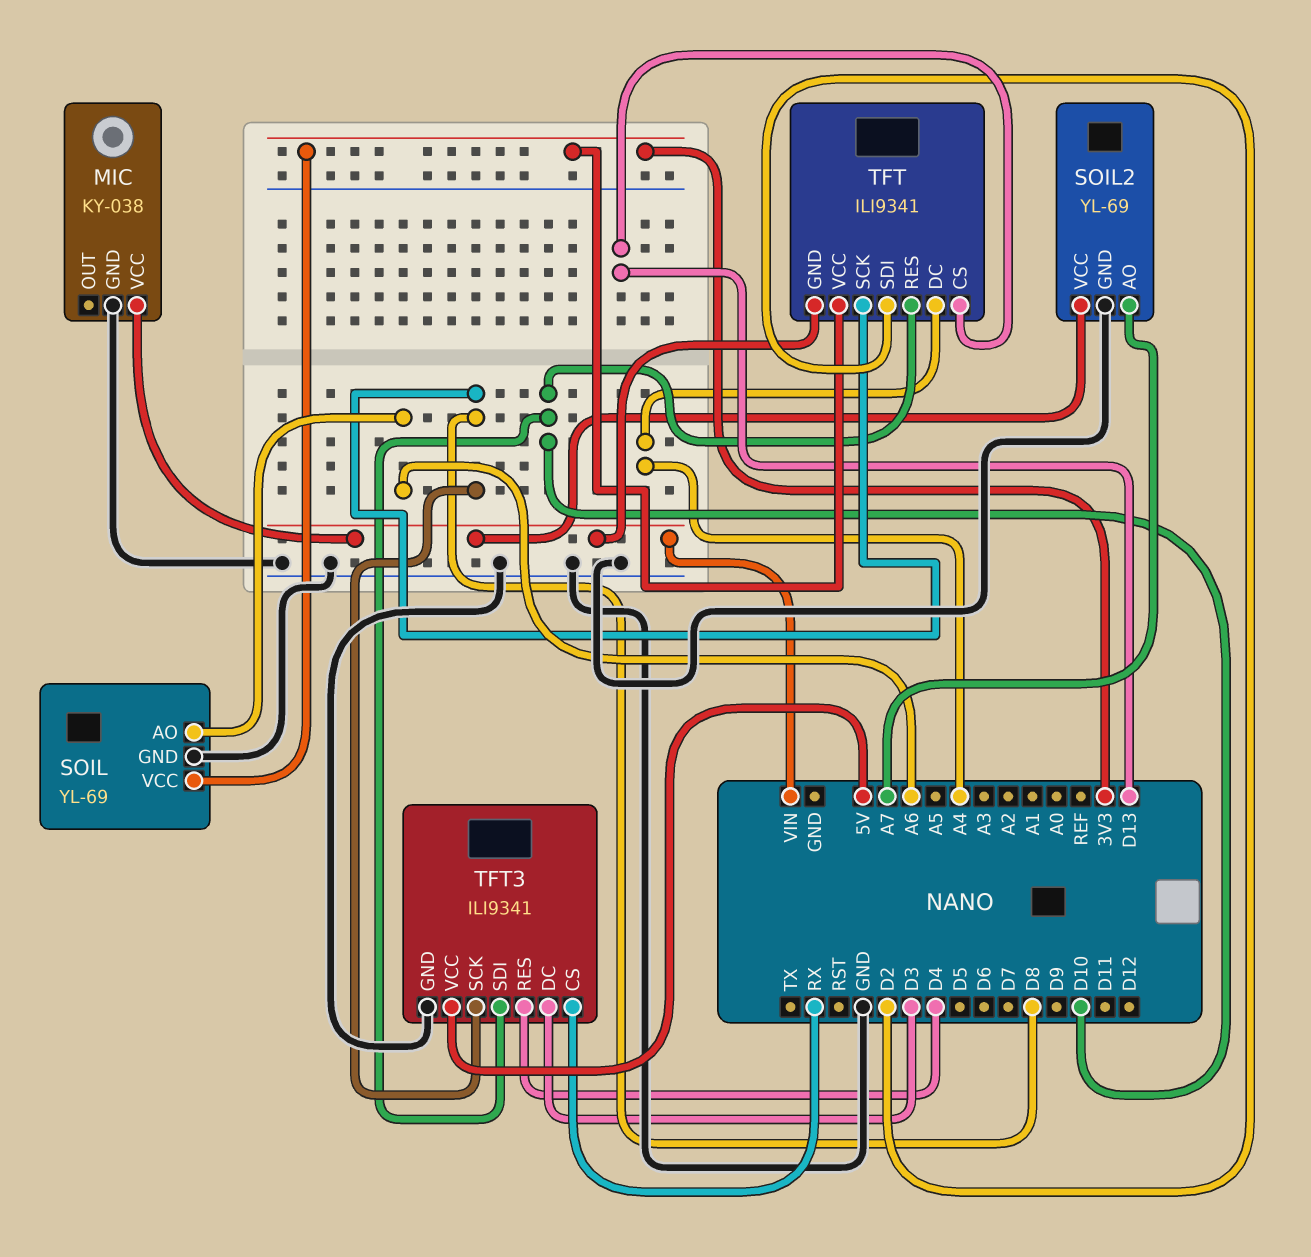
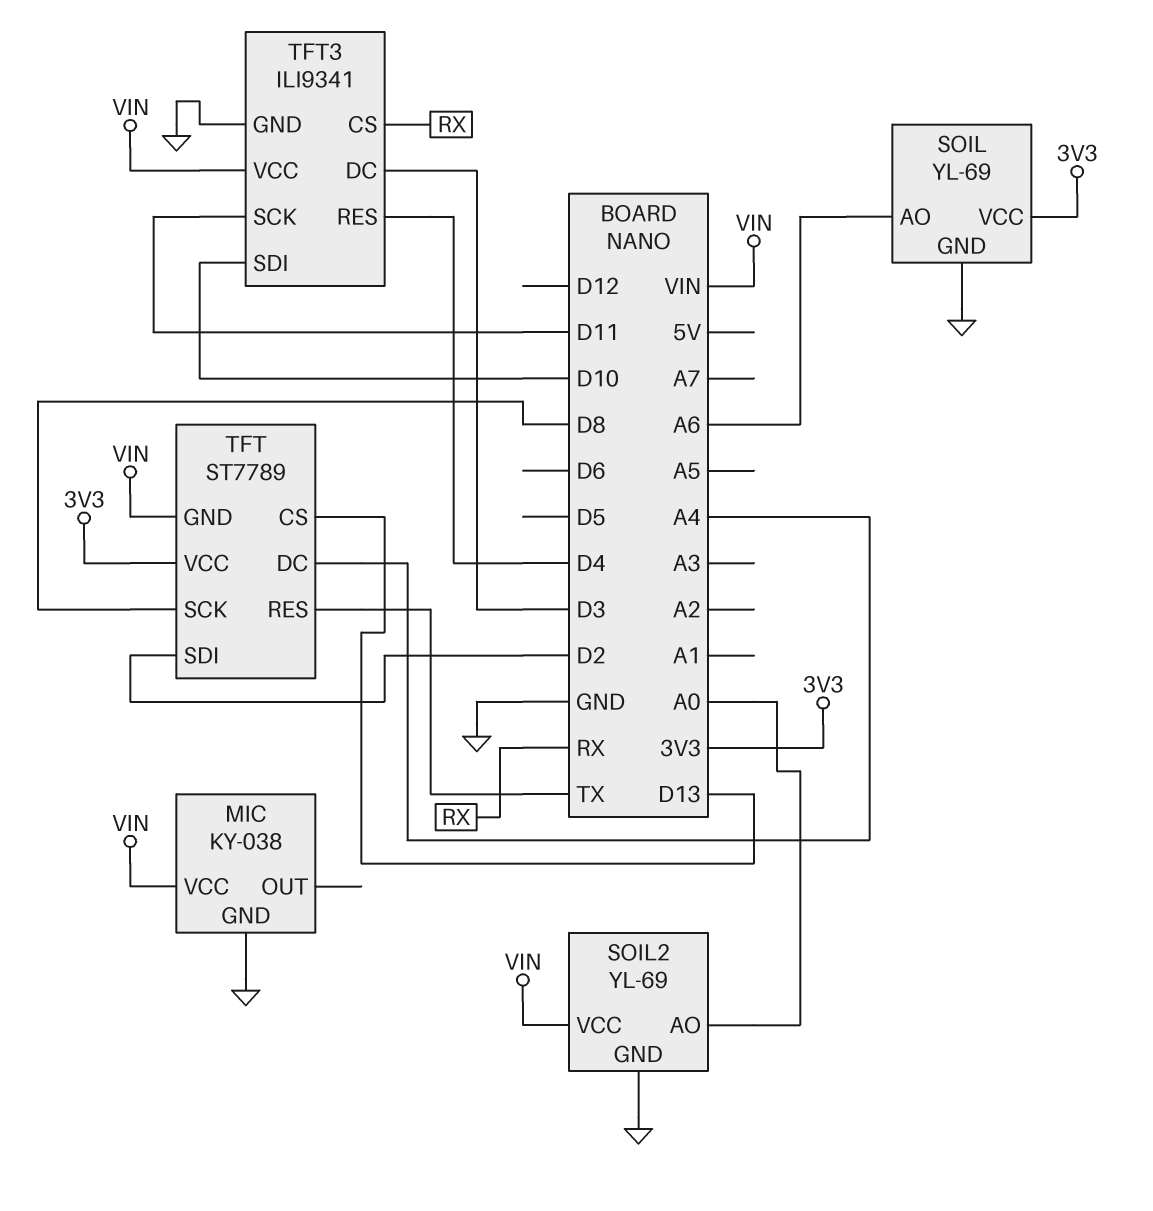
SOIL2 pin AO: A7 -> A0
TFT: ILI9341 -> ST7789
TFT pin RES: D10 -> TX
TFT3 pin SCK: D8 -> D11
TFT3 pin VCC: 5V -> VIN

